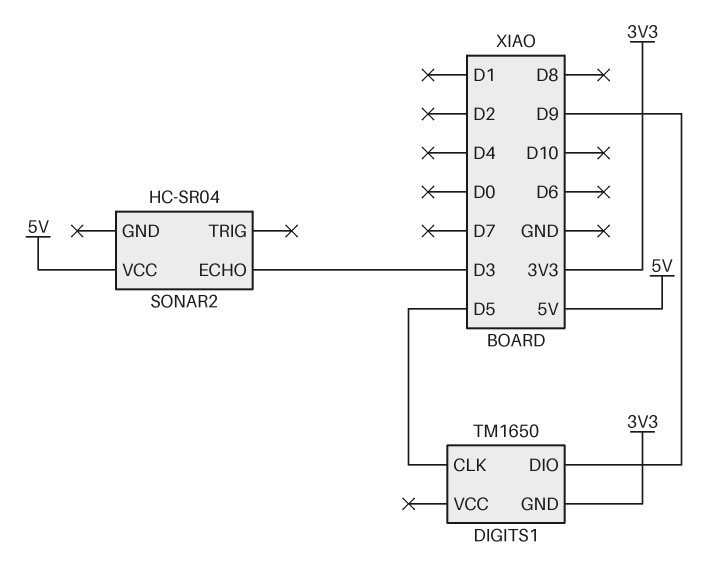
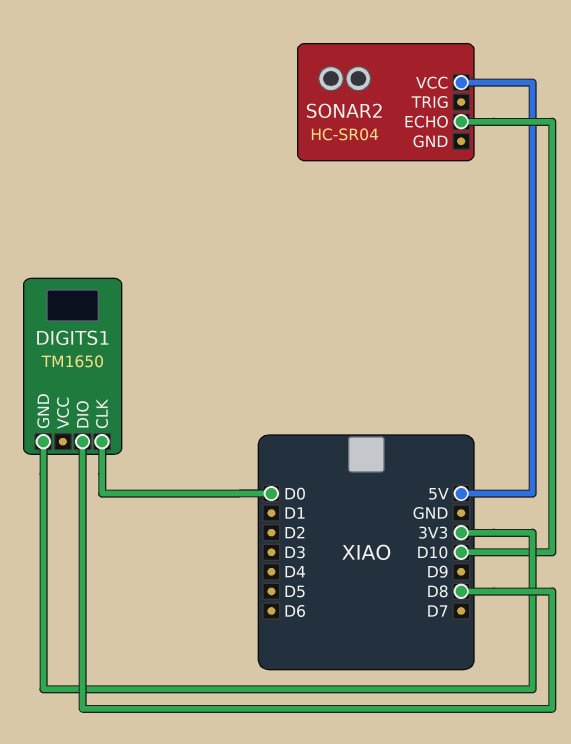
DIGITS1 pin CLK: D5 -> D0
DIGITS1 pin DIO: D9 -> D8
SONAR2 pin ECHO: D3 -> D10

